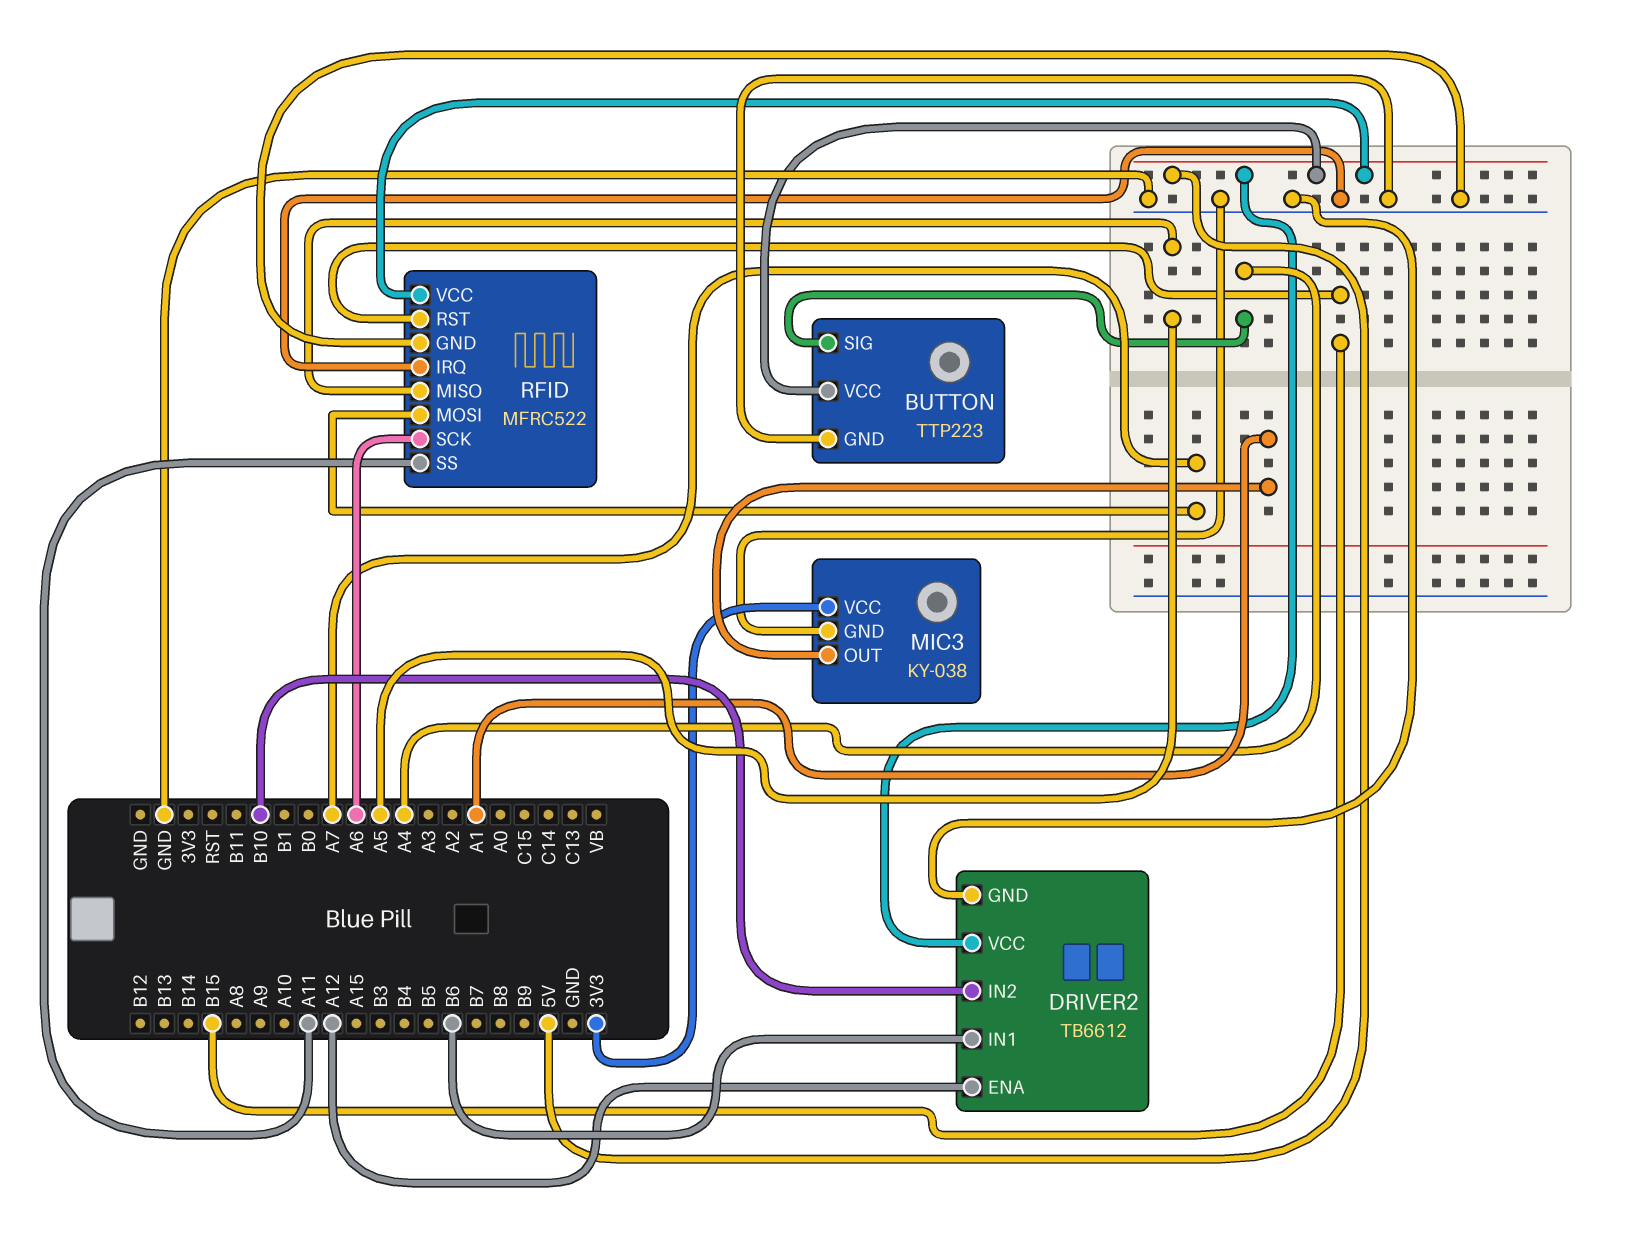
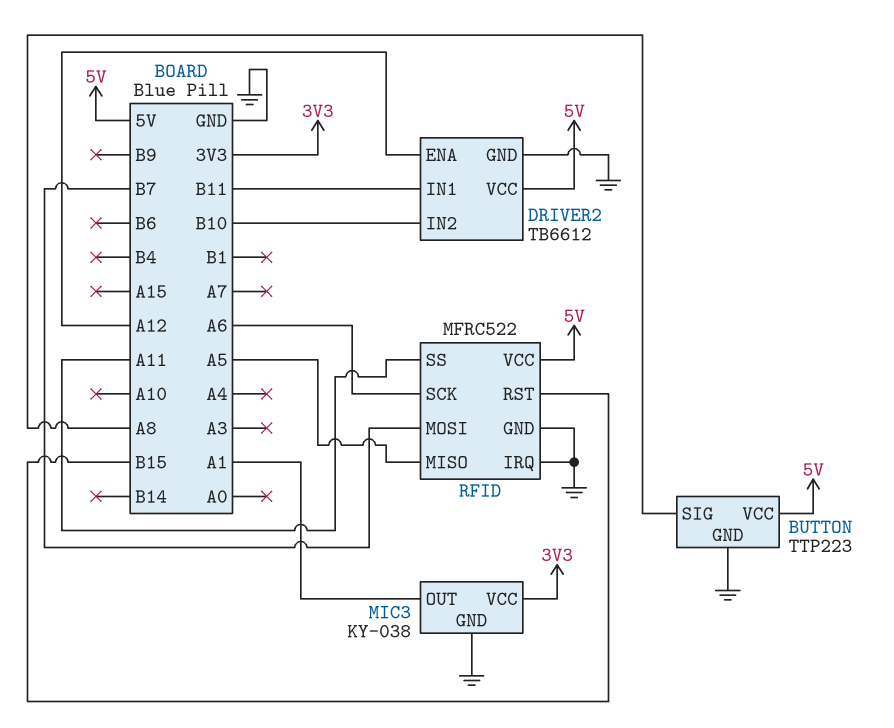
BUTTON pin SIG: A4 -> A8
DRIVER2 pin IN1: B6 -> B11
RFID pin MOSI: A7 -> B7

